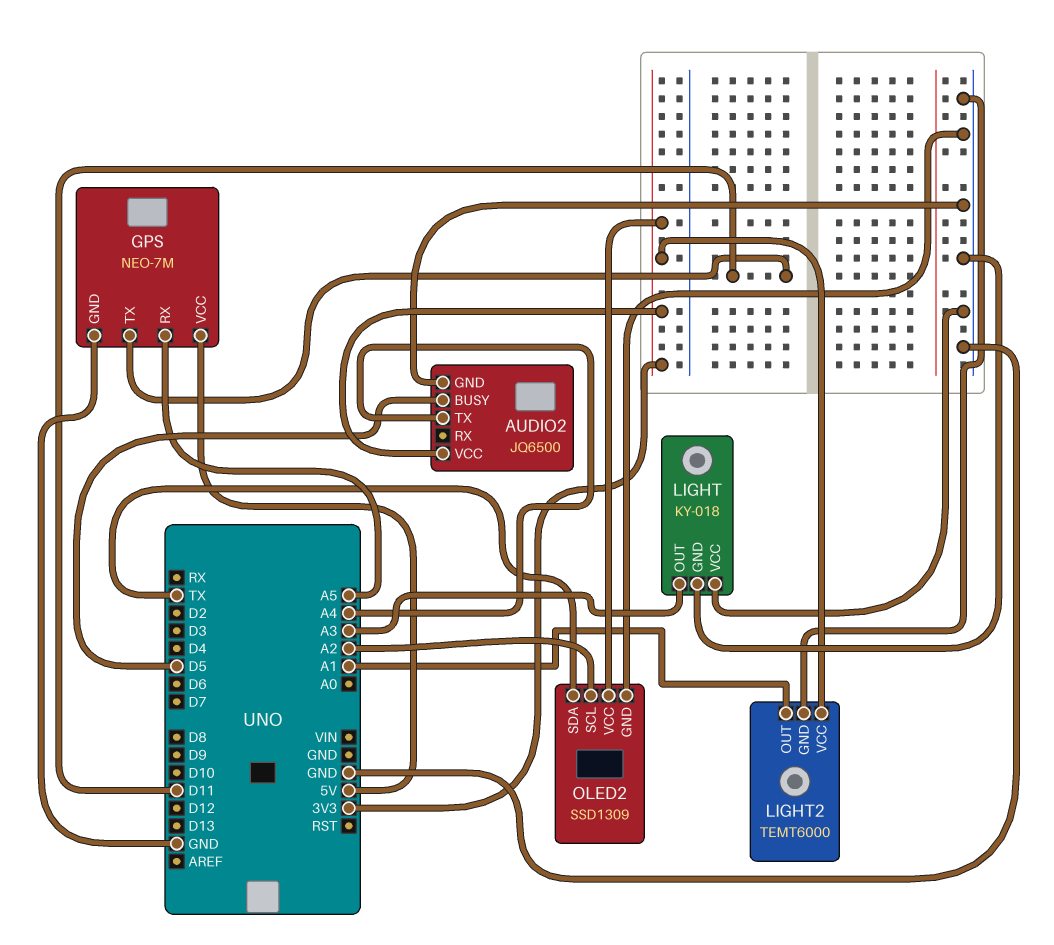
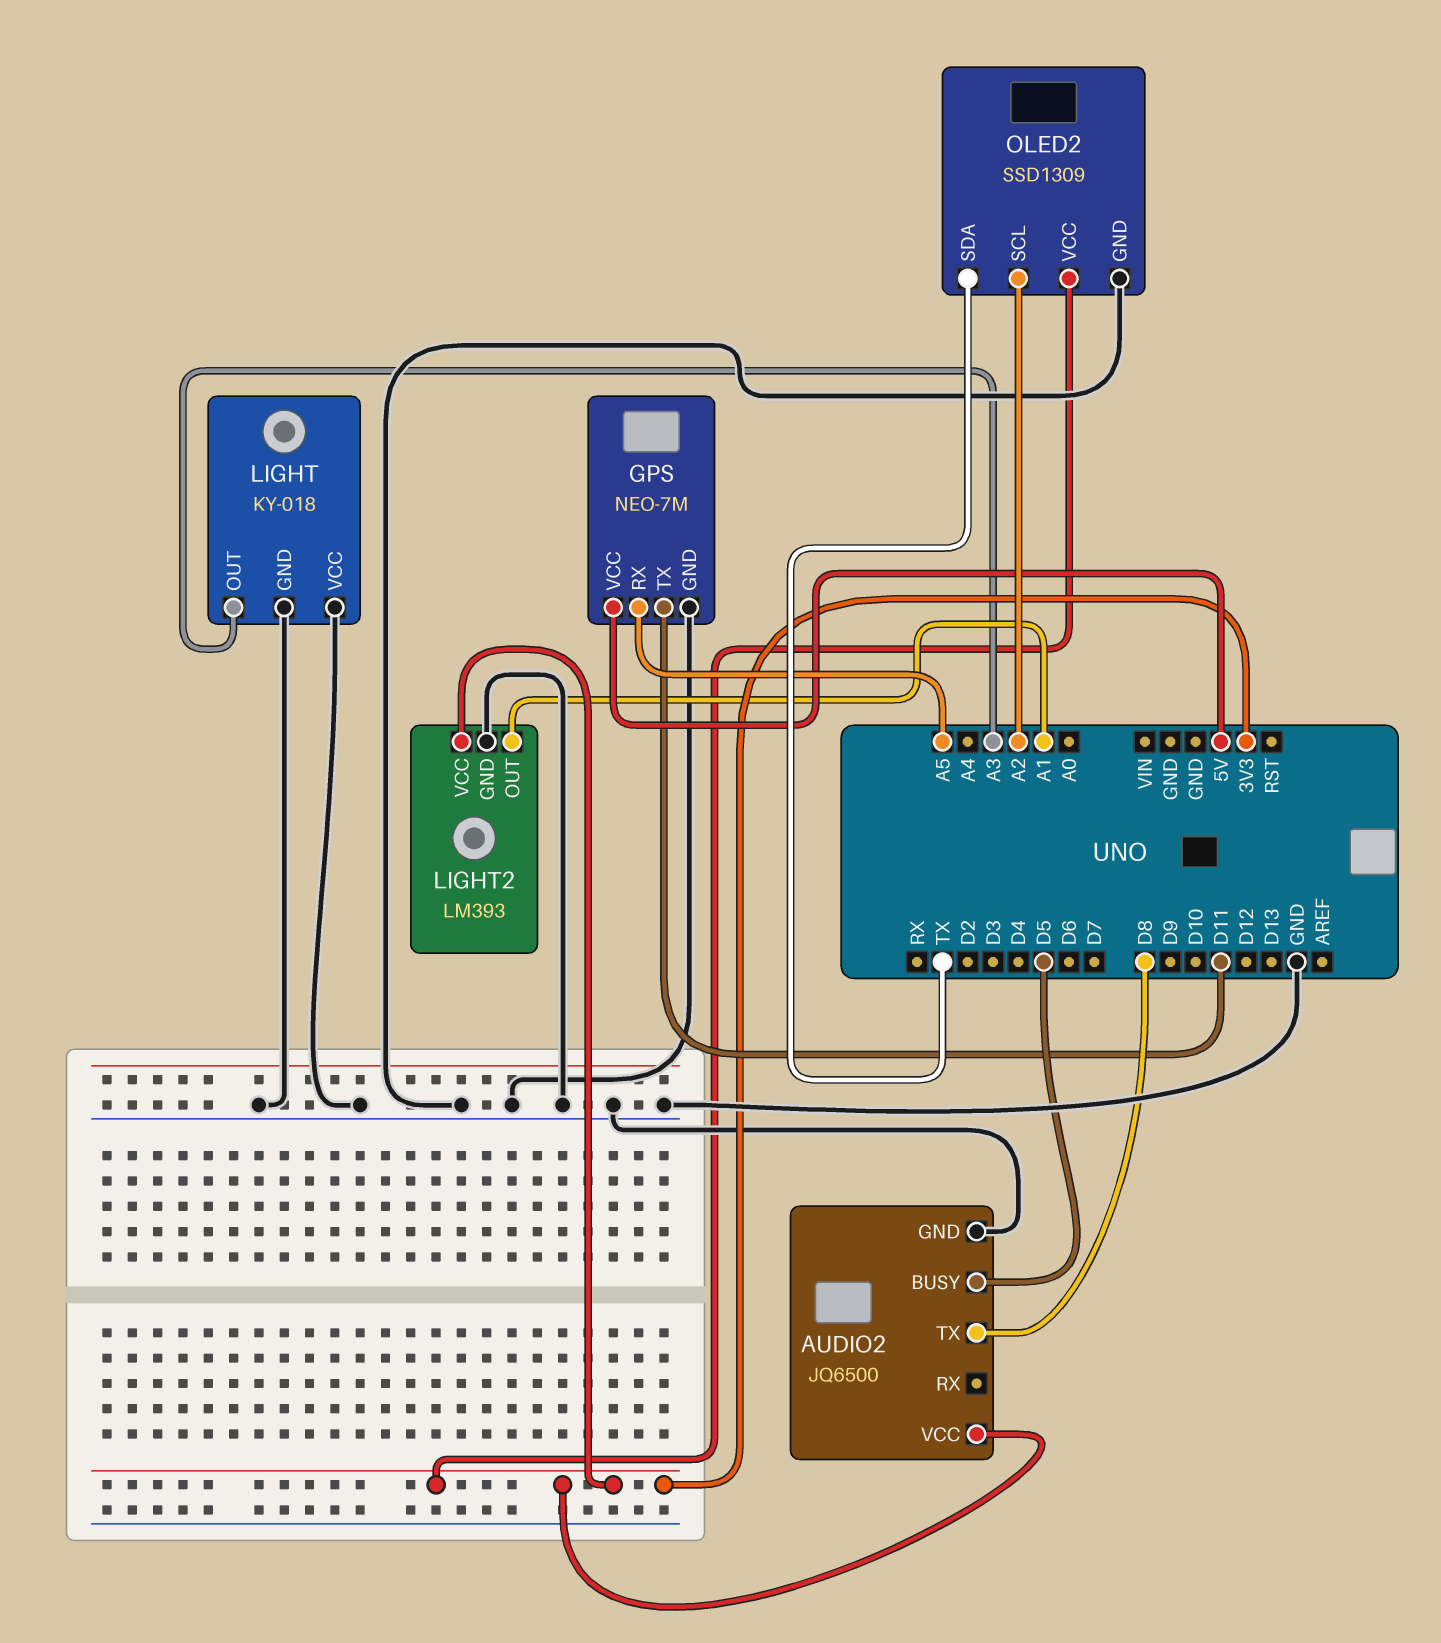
AUDIO2 pin TX: A4 -> D8
LIGHT2: TEMT6000 -> LM393

